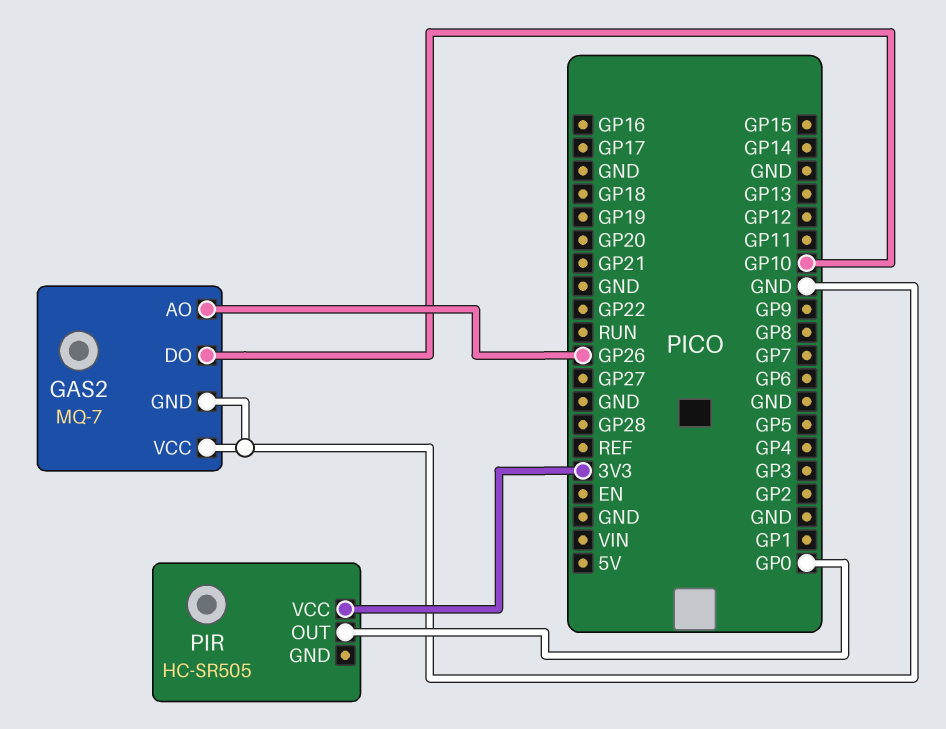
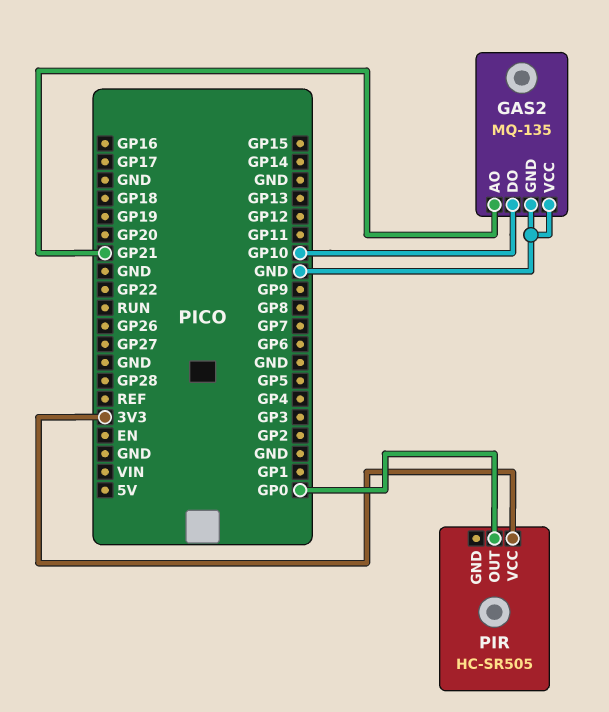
GAS2: MQ-7 -> MQ-135
GAS2 pin AO: GP26 -> GP21

